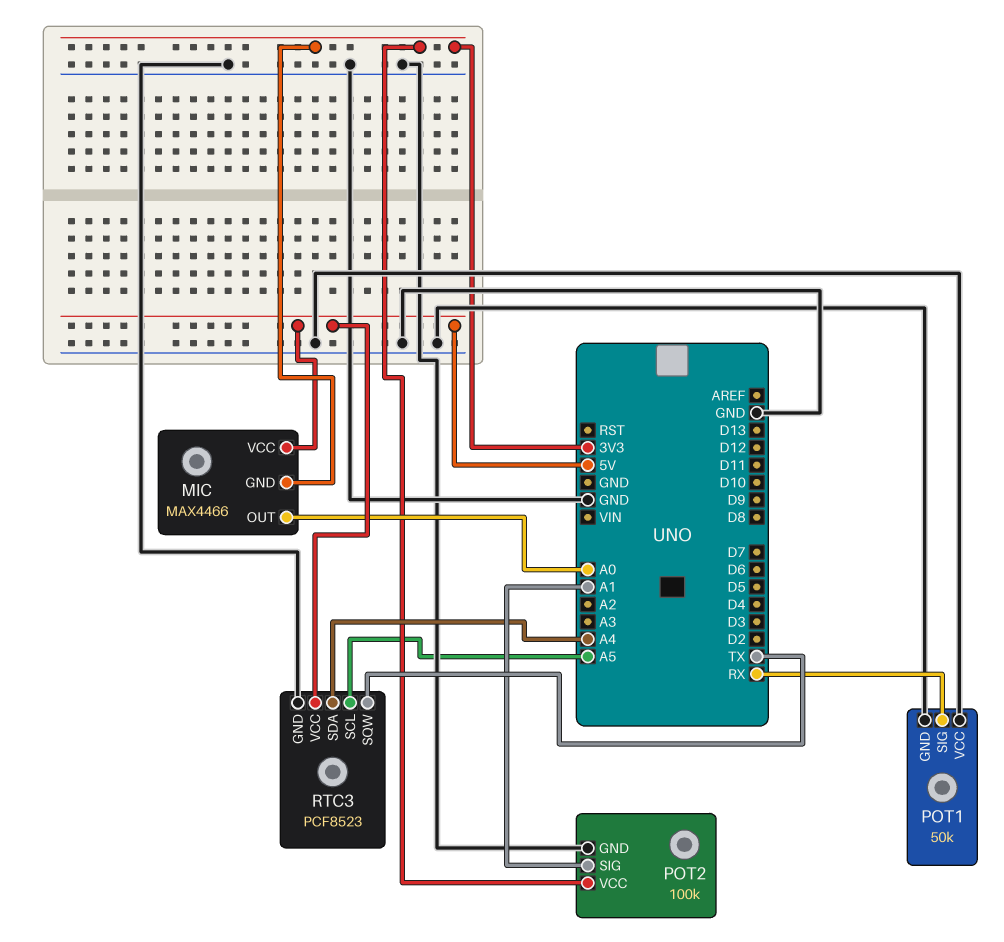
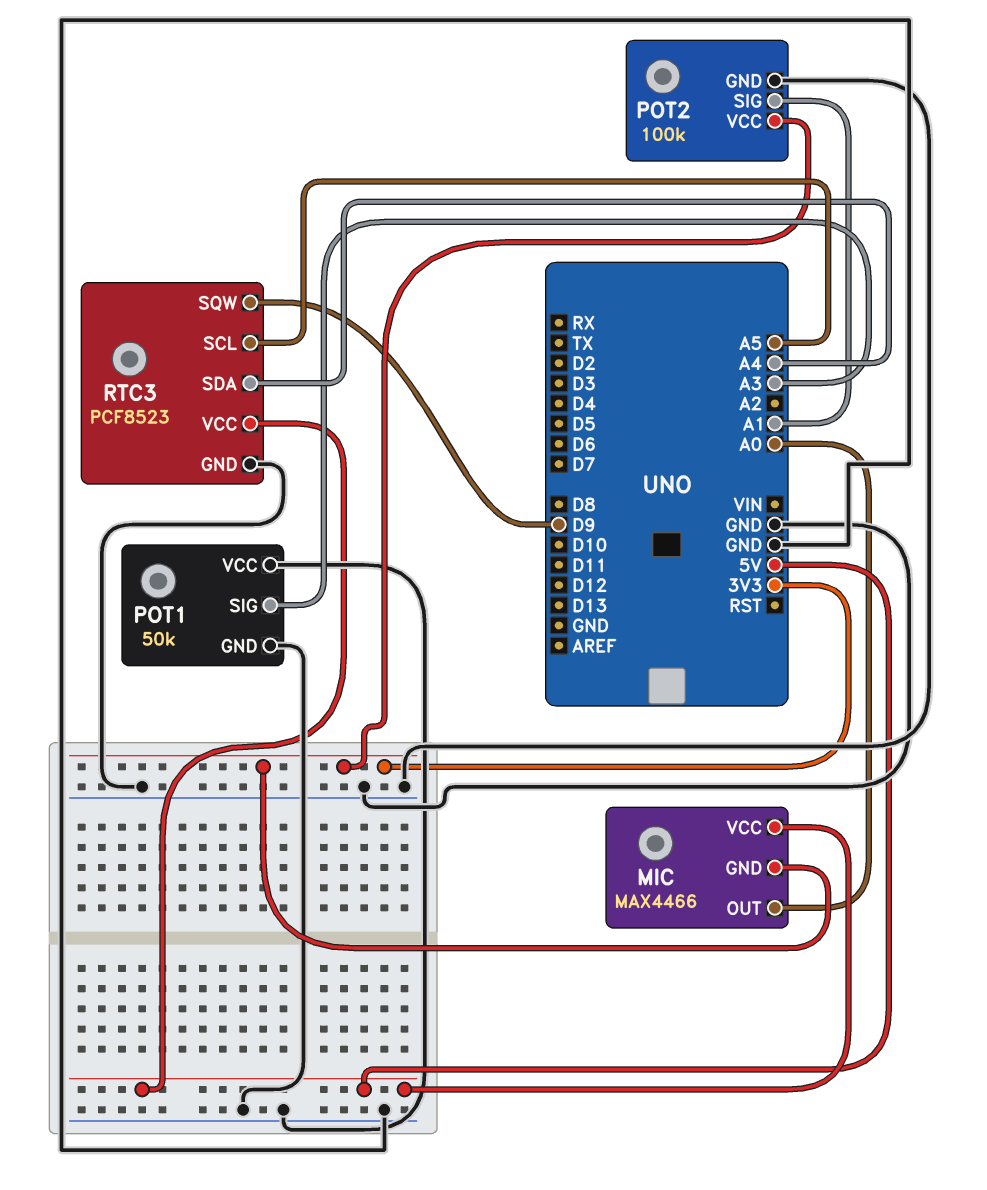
POT1 pin SIG: RX -> A3
RTC3 pin SQW: TX -> D9

